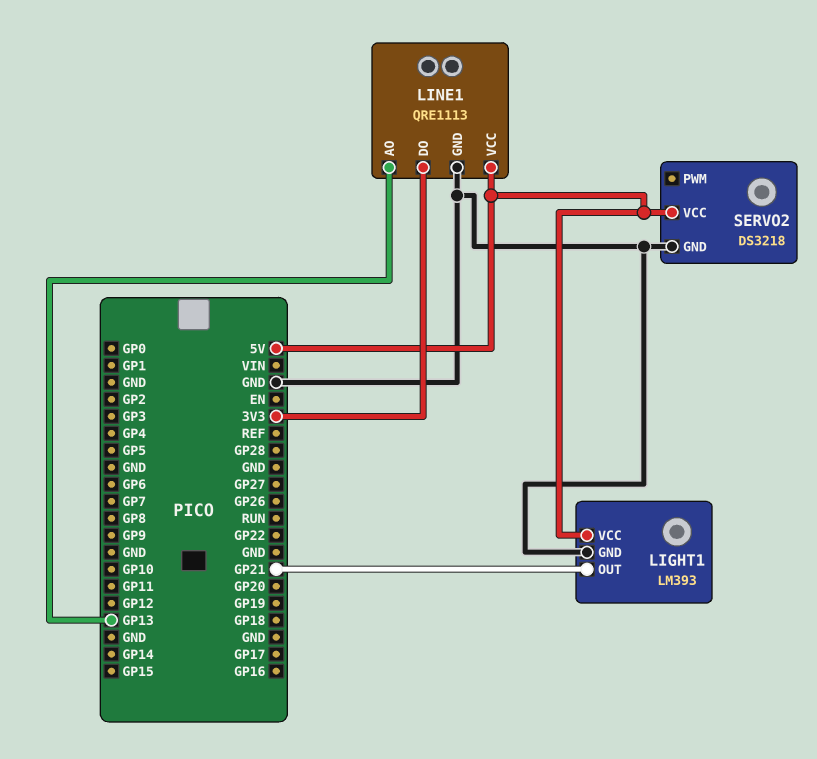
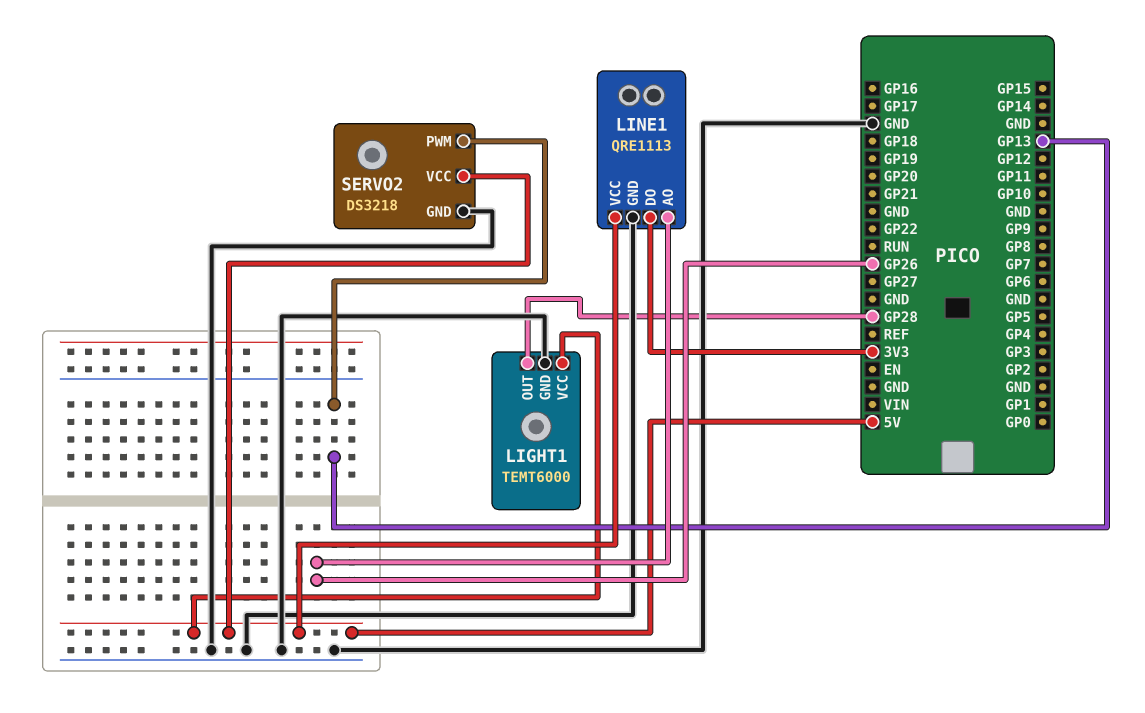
LIGHT1: LM393 -> TEMT6000
LIGHT1 pin OUT: GP21 -> GP28
LINE1 pin AO: GP13 -> GP26
SERVO2 pin PWM: none -> GP13

